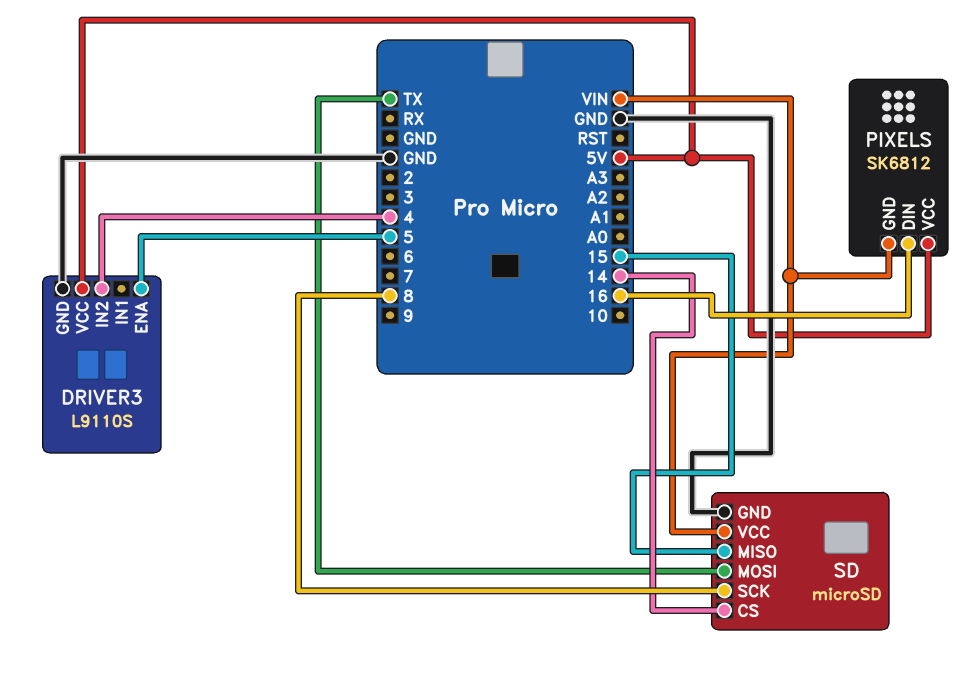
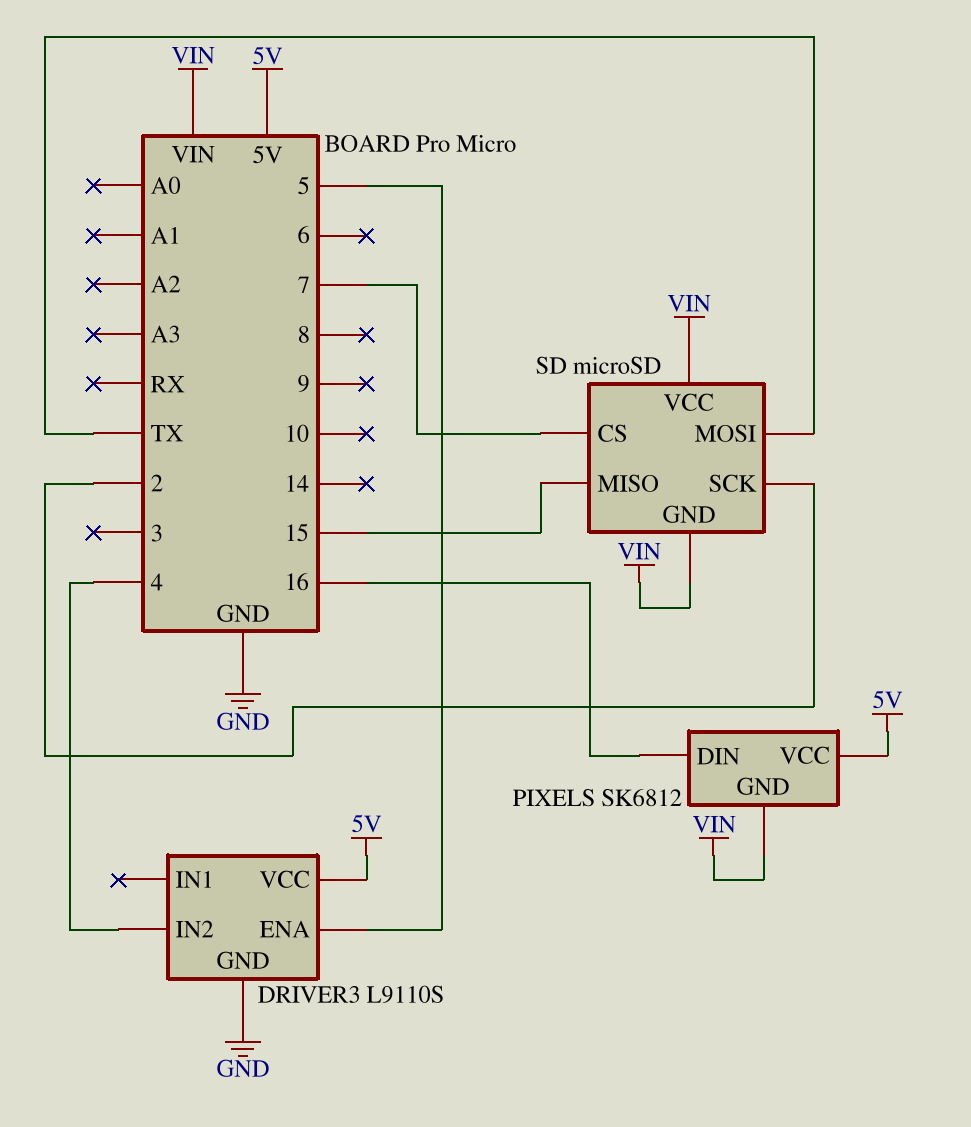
SD pin CS: 14 -> 7
SD pin GND: GND -> VIN
SD pin SCK: 8 -> 2

